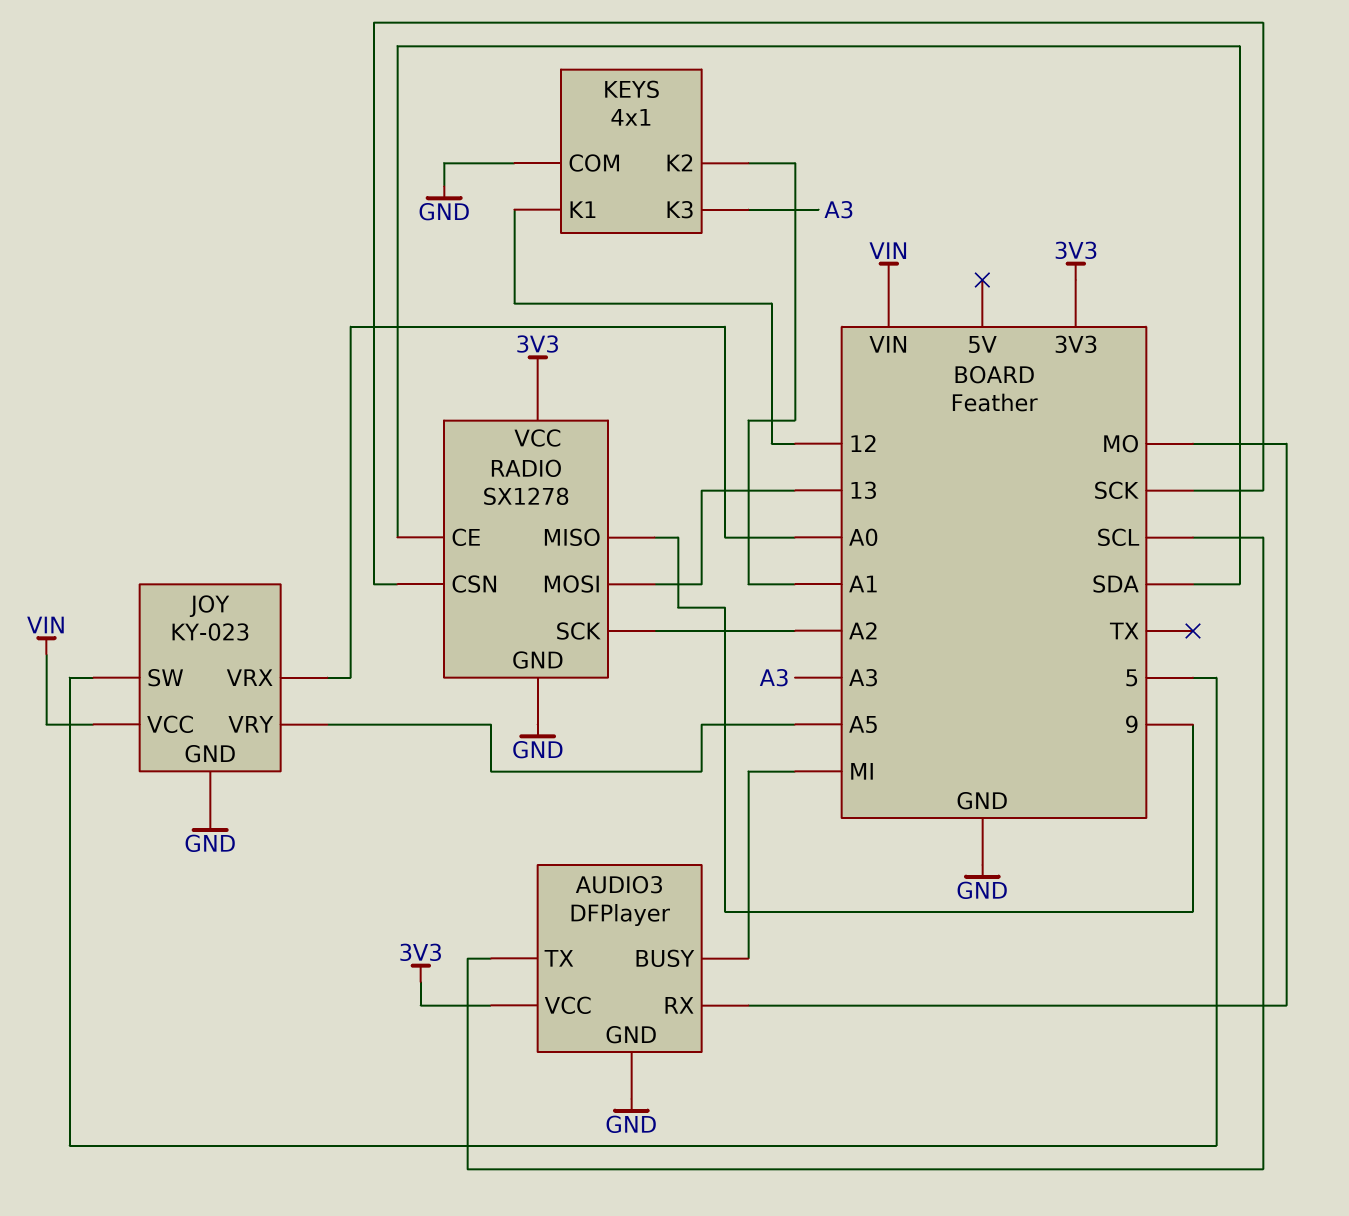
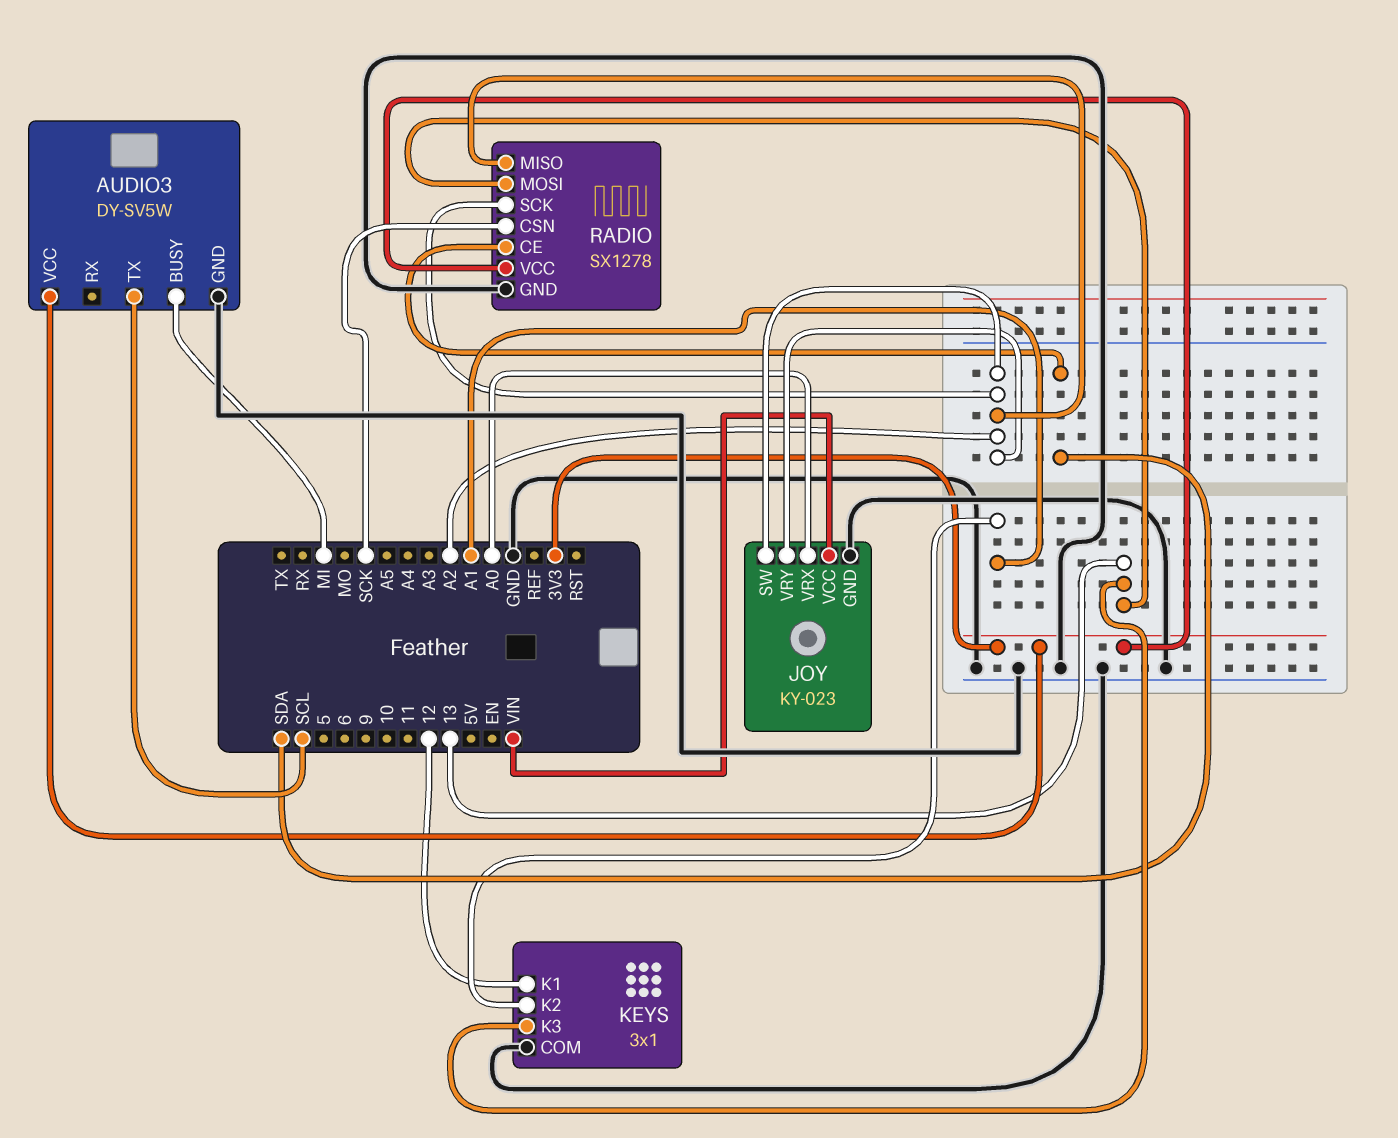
AUDIO3: DFPlayer -> DY-SV5W
AUDIO3 pin RX: MO -> none
JOY pin SW: 5 -> A2
JOY pin VRY: A5 -> A2
KEYS: 4x1 -> 3x1
KEYS pin K3: A3 -> 13
RADIO pin MISO: 9 -> A2

